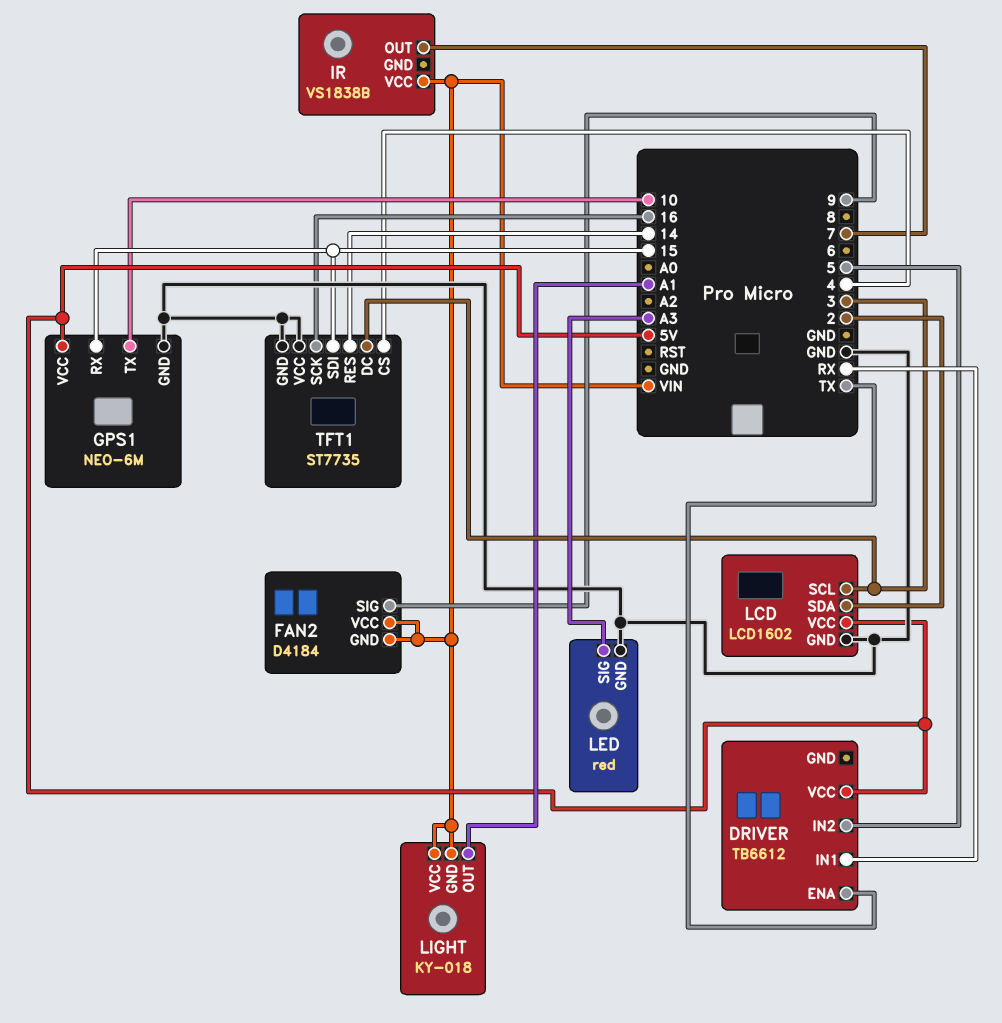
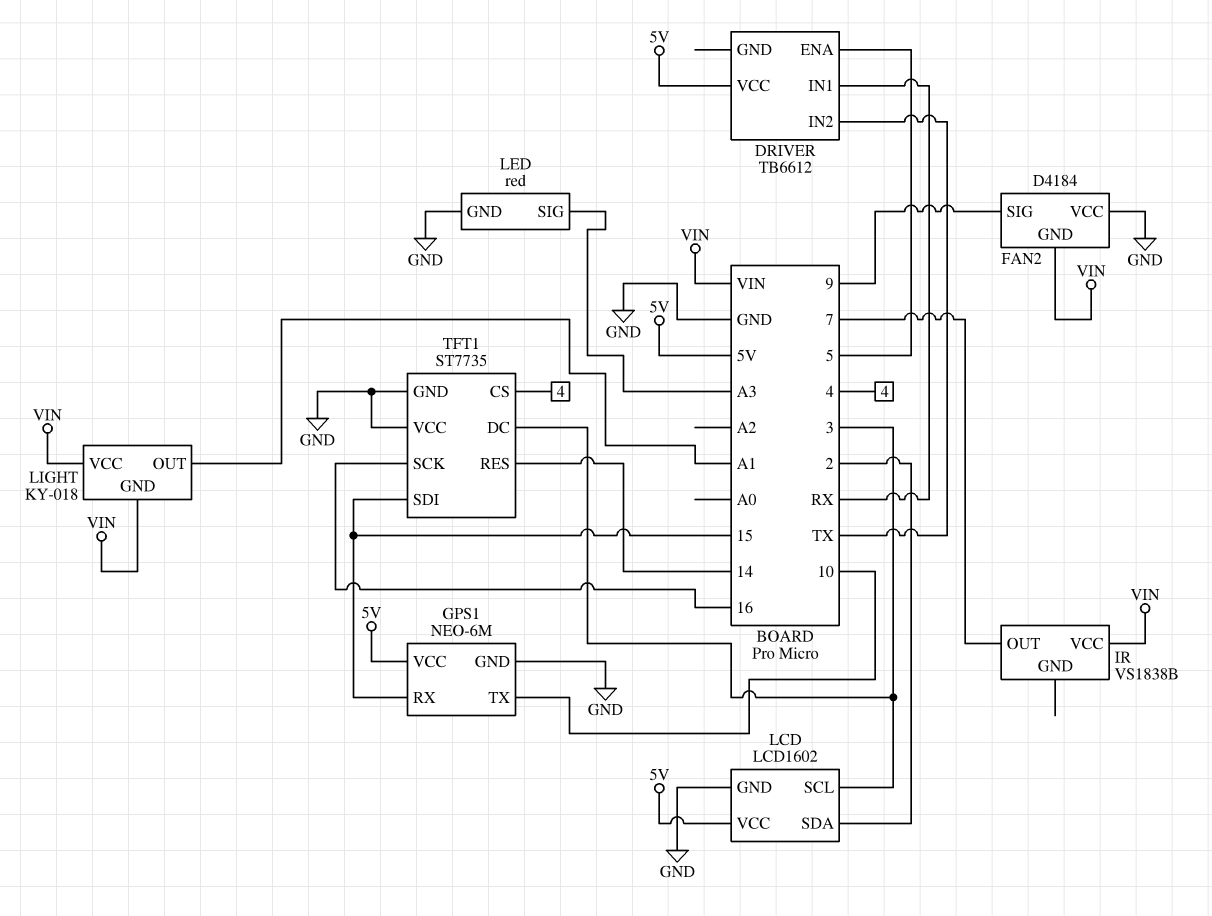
DRIVER pin ENA: TX -> 5
DRIVER pin IN2: 5 -> TX
FAN2 pin VCC: VIN -> GND

